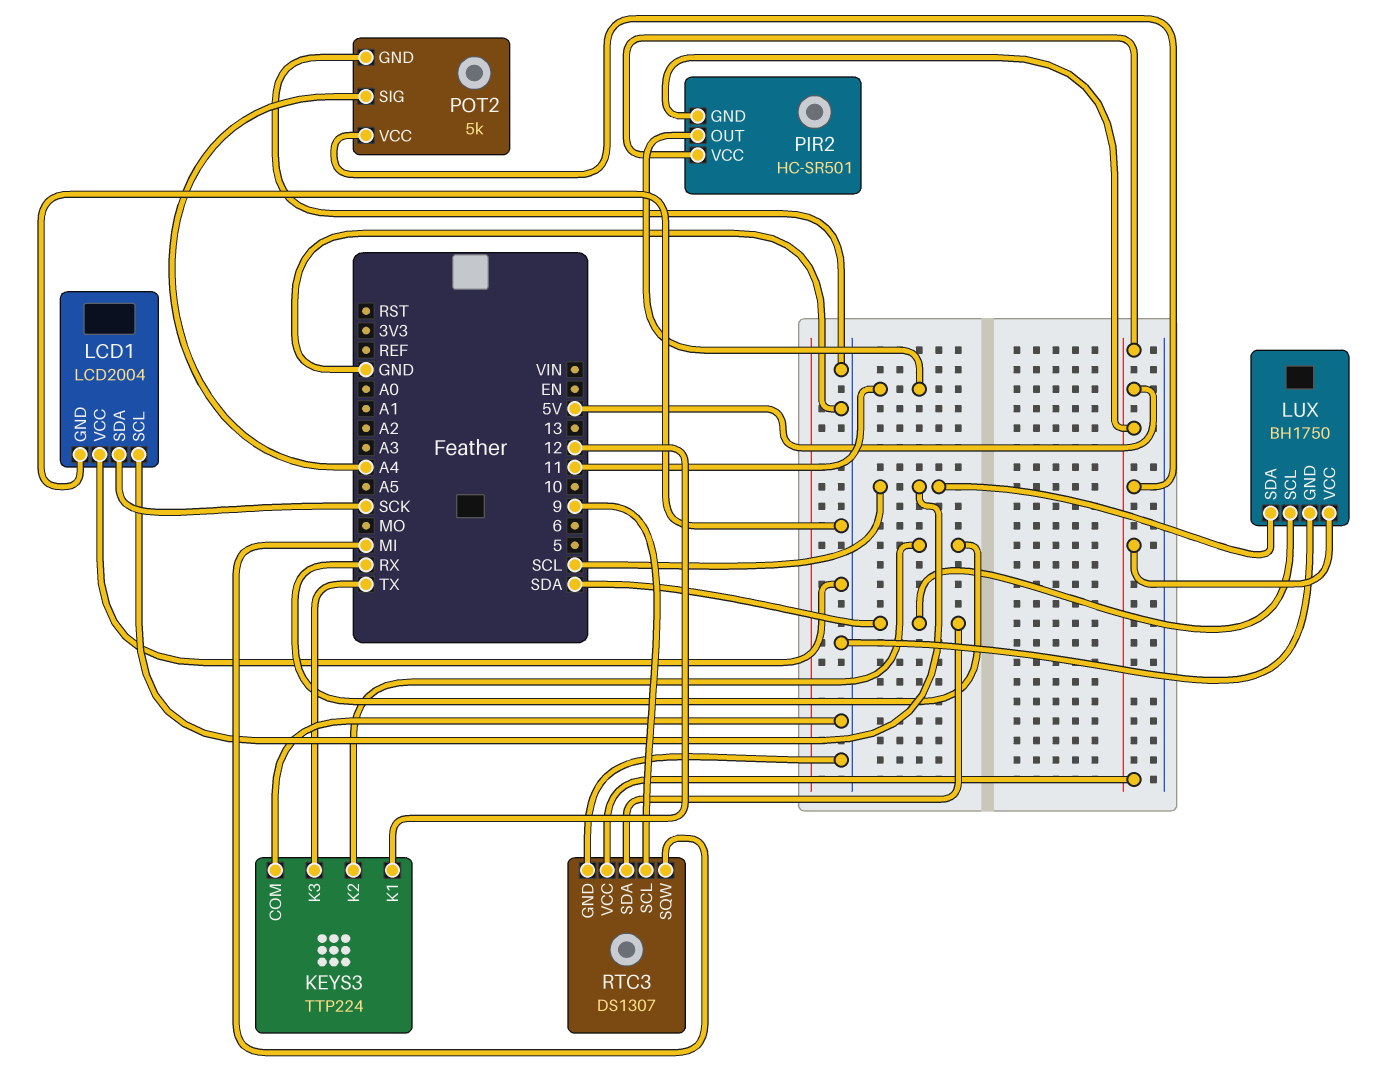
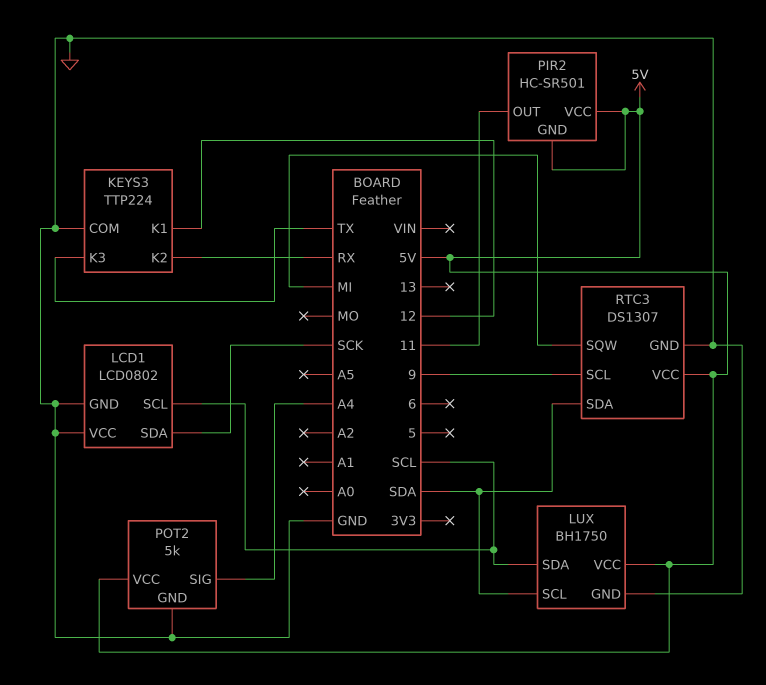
LCD1: LCD2004 -> LCD0802

